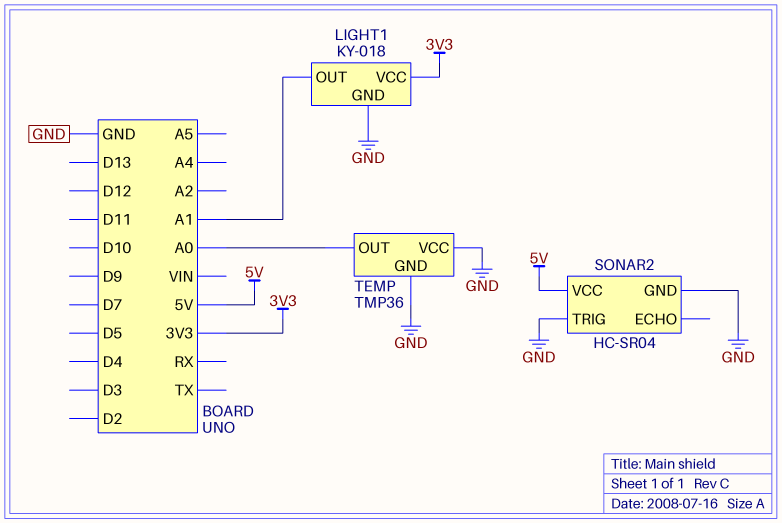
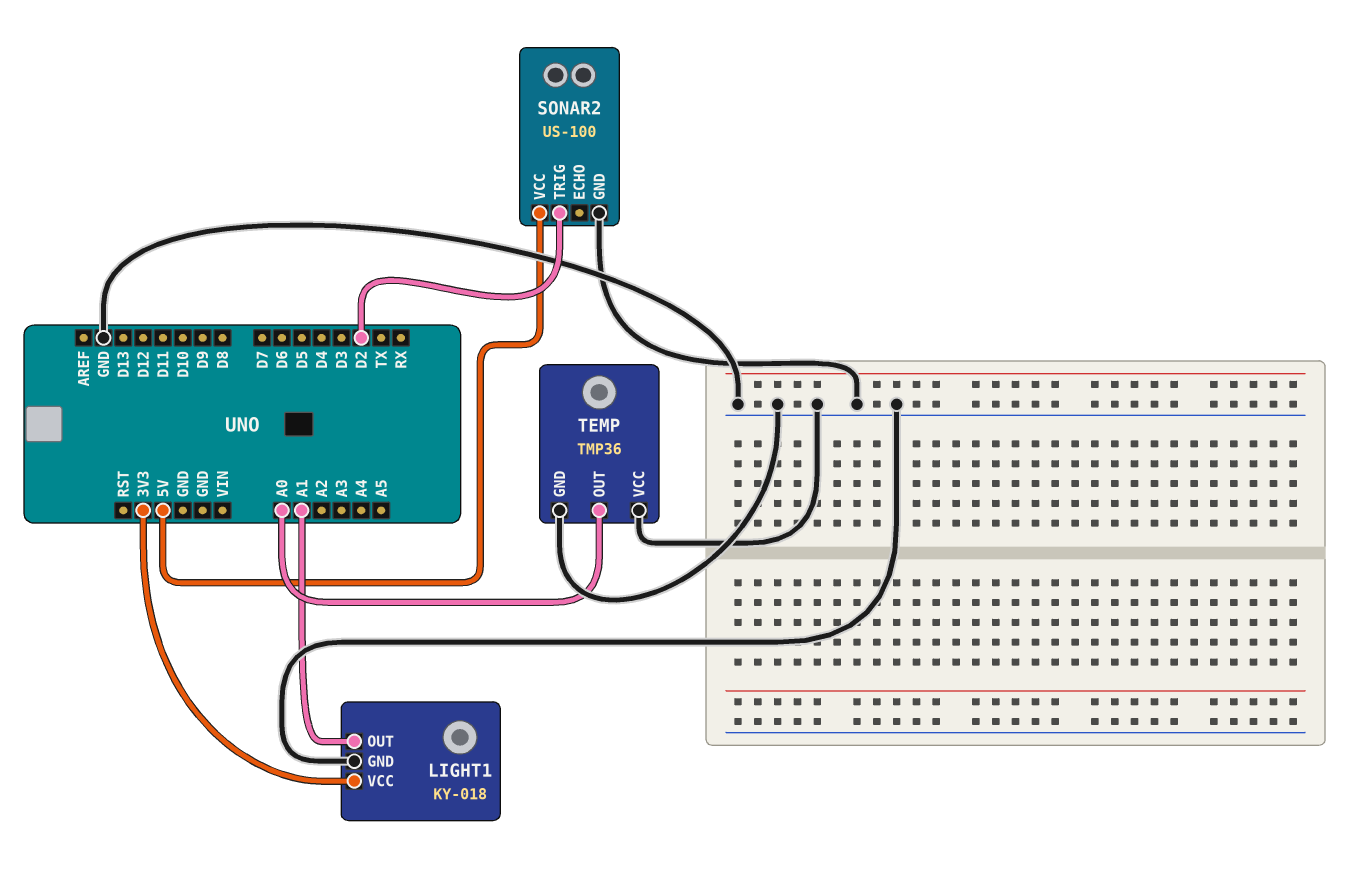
SONAR2: HC-SR04 -> US-100
SONAR2 pin TRIG: GND -> D2

